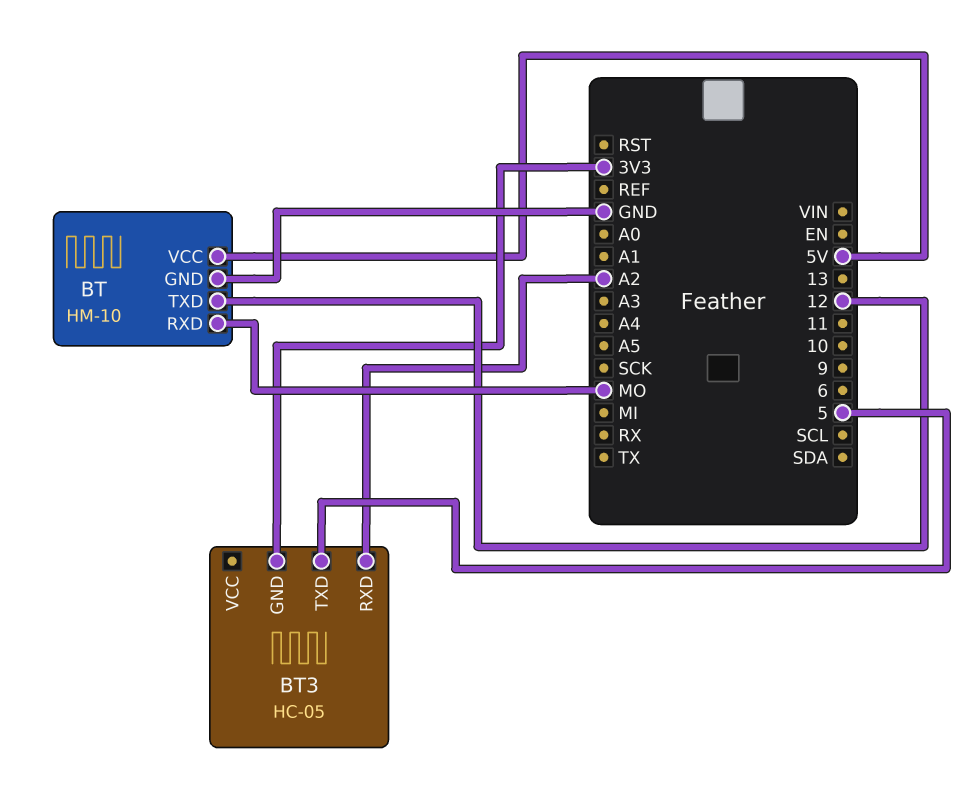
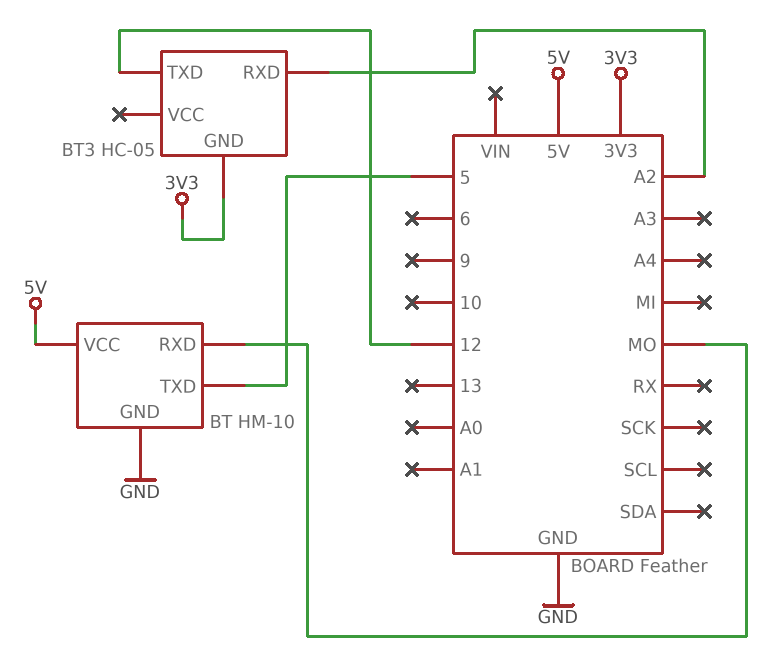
BT pin TXD: 12 -> 5
BT3 pin TXD: 5 -> 12

